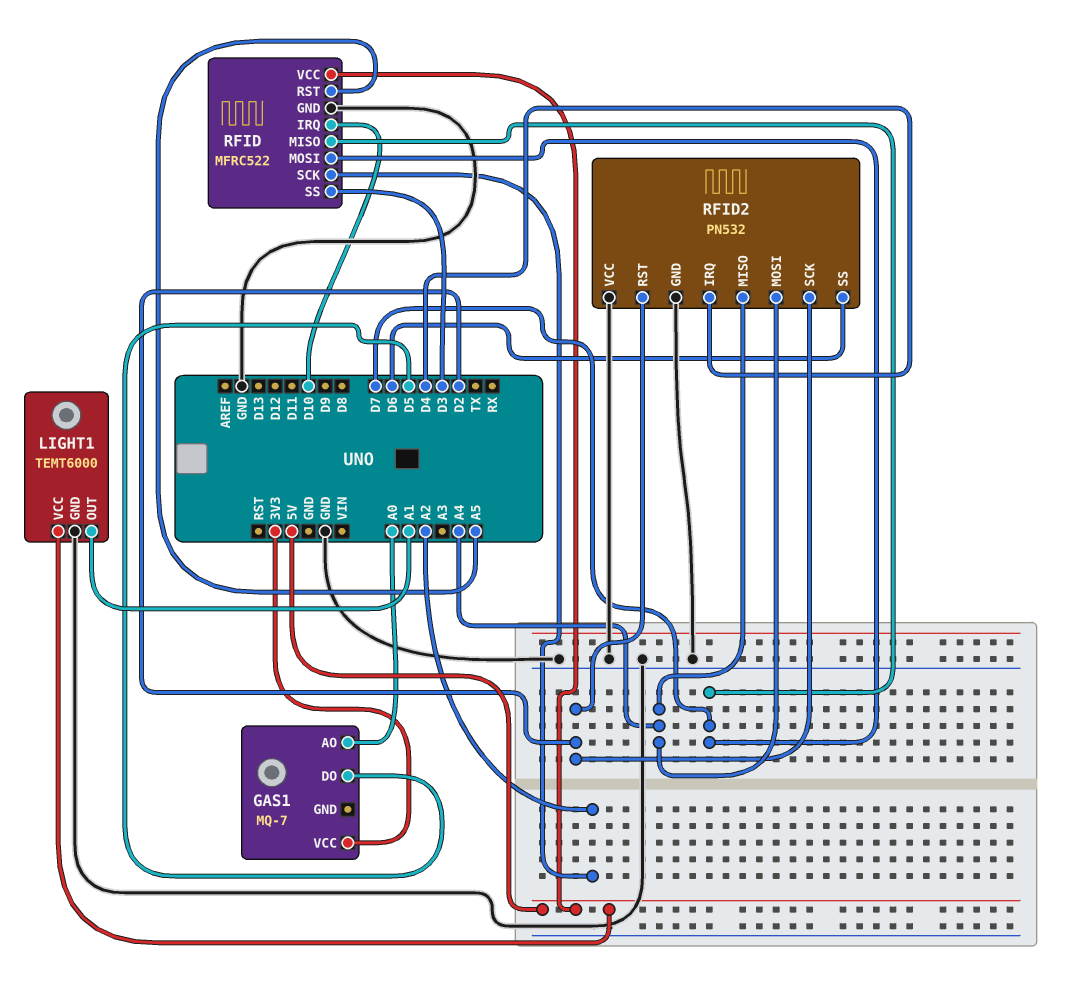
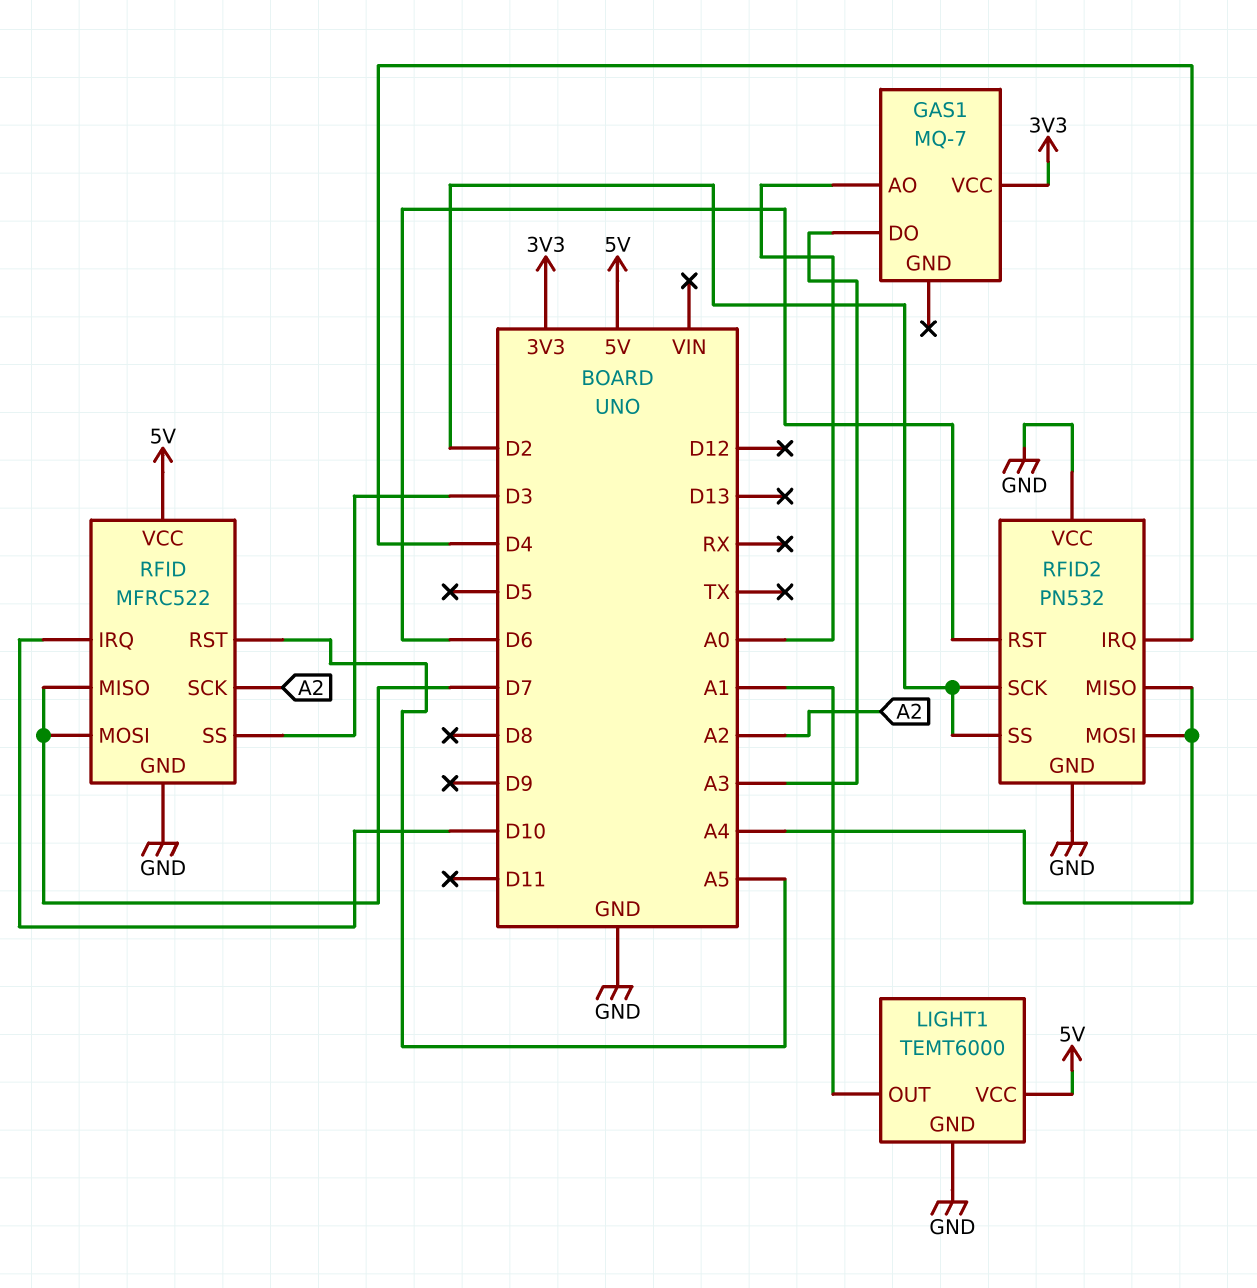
GAS1 pin DO: D5 -> A3
RFID2 pin RST: D2 -> D6
RFID2 pin SS: D6 -> D2

